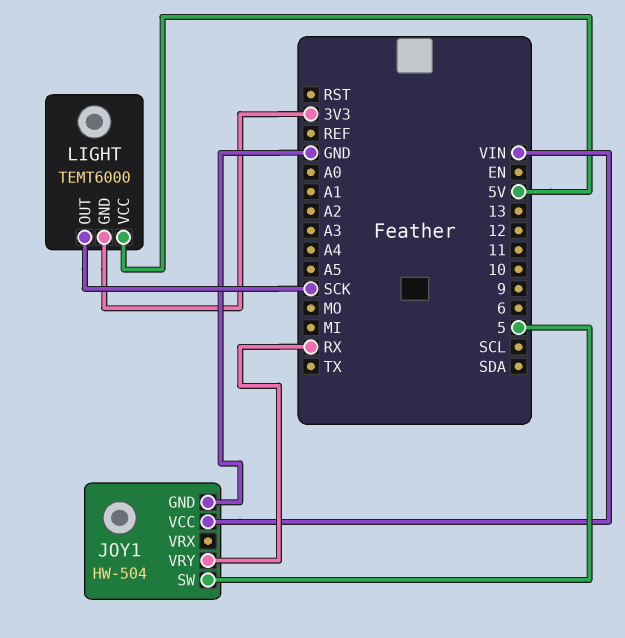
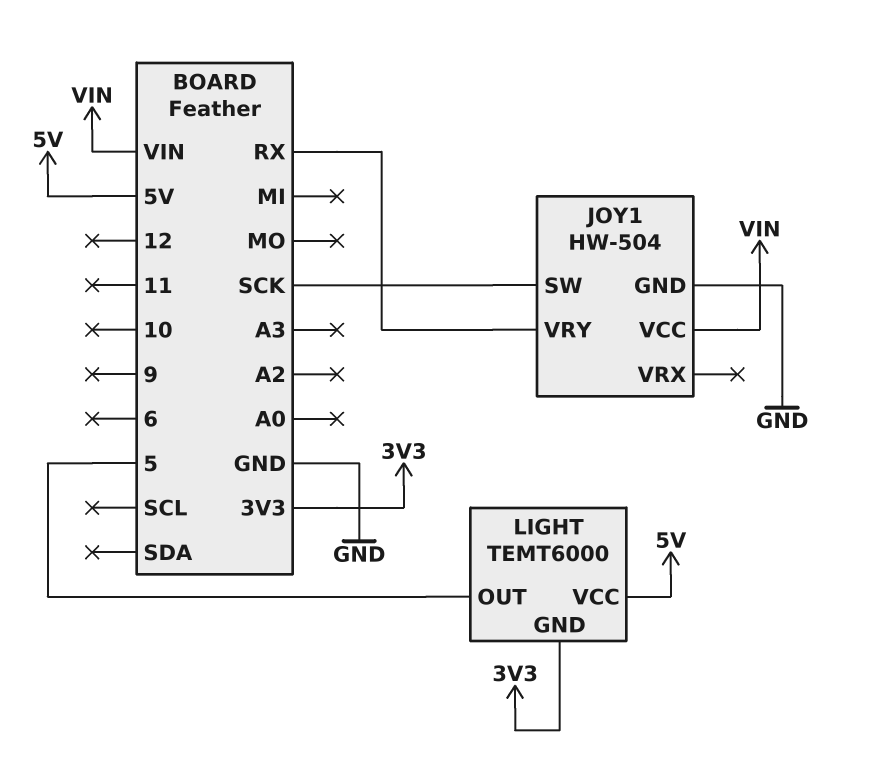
JOY1 pin SW: 5 -> SCK
LIGHT pin OUT: SCK -> 5

